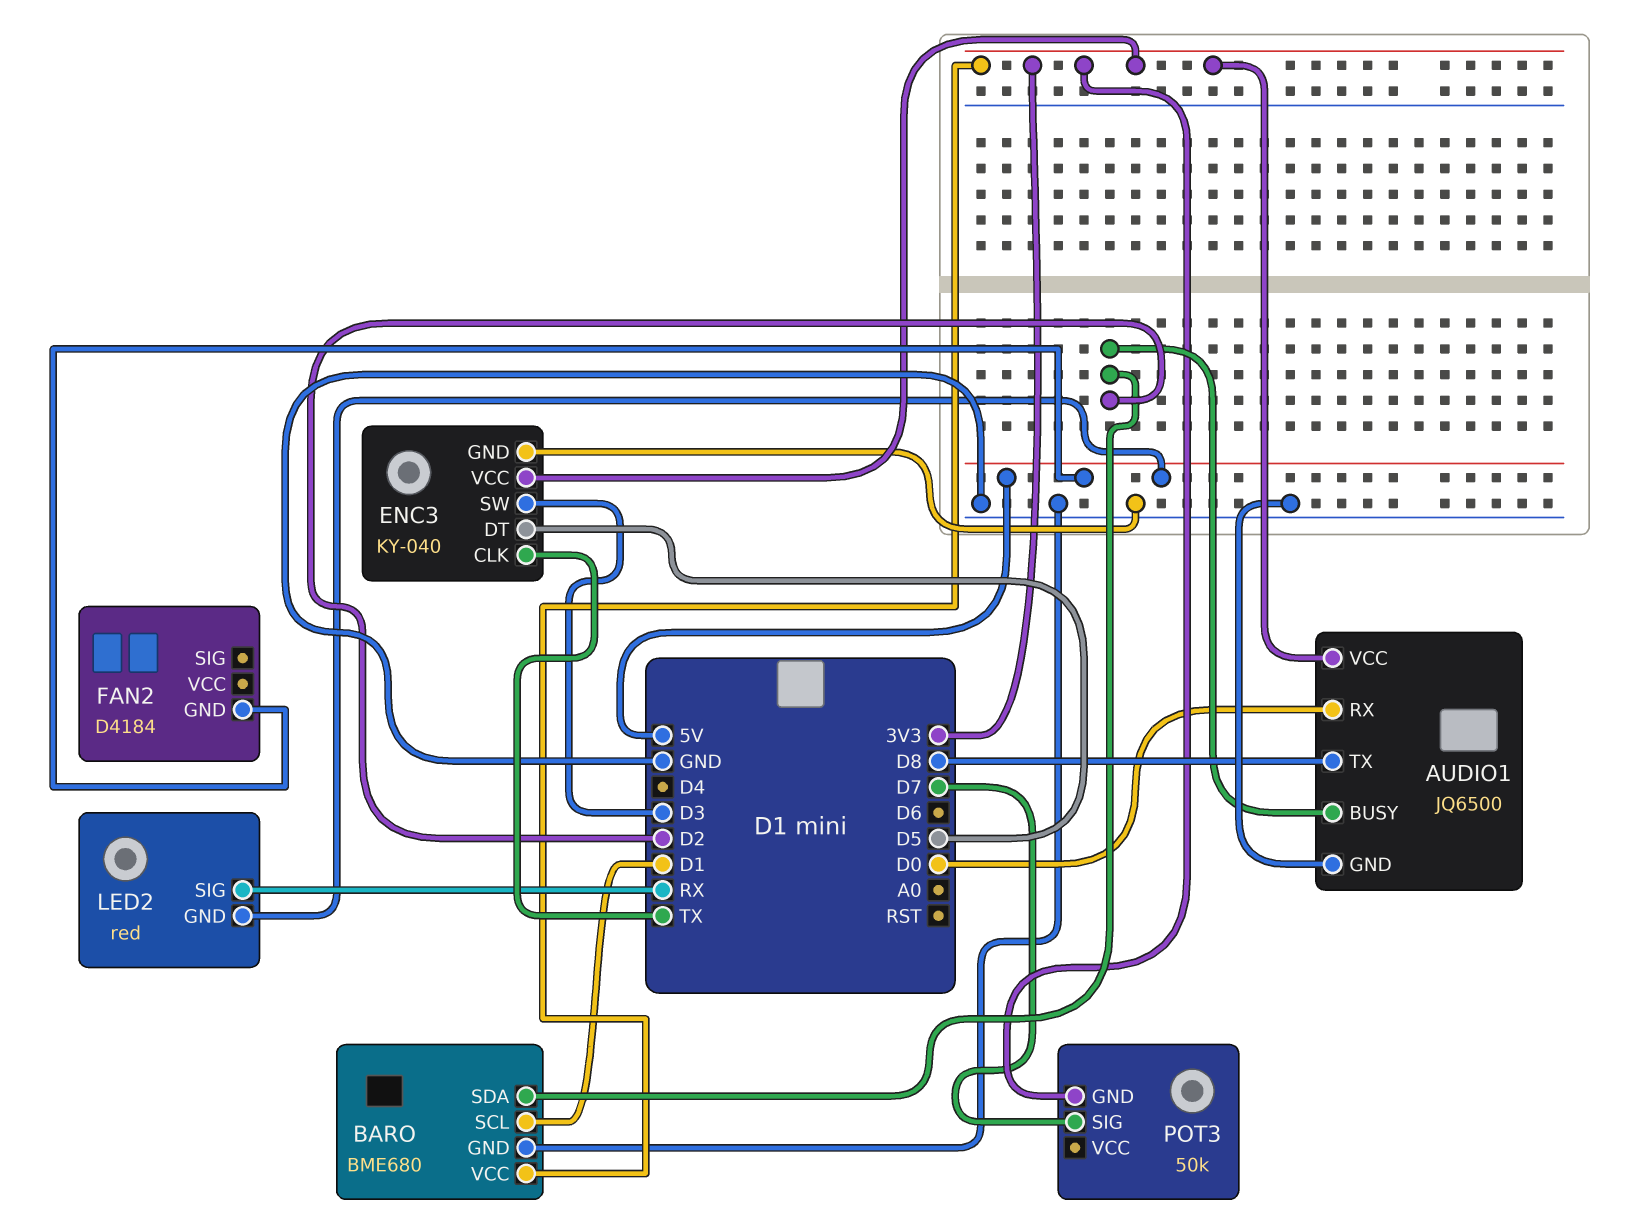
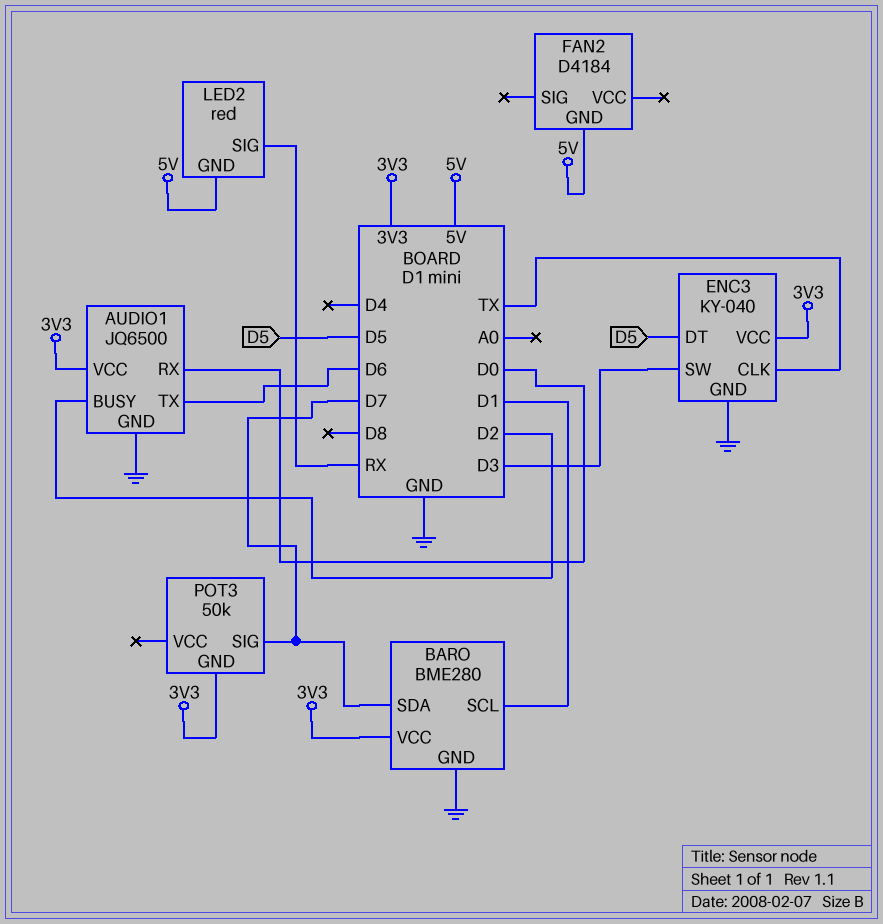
AUDIO1 pin TX: D8 -> D6
BARO: BME680 -> BME280
BARO pin SDA: D2 -> D7

